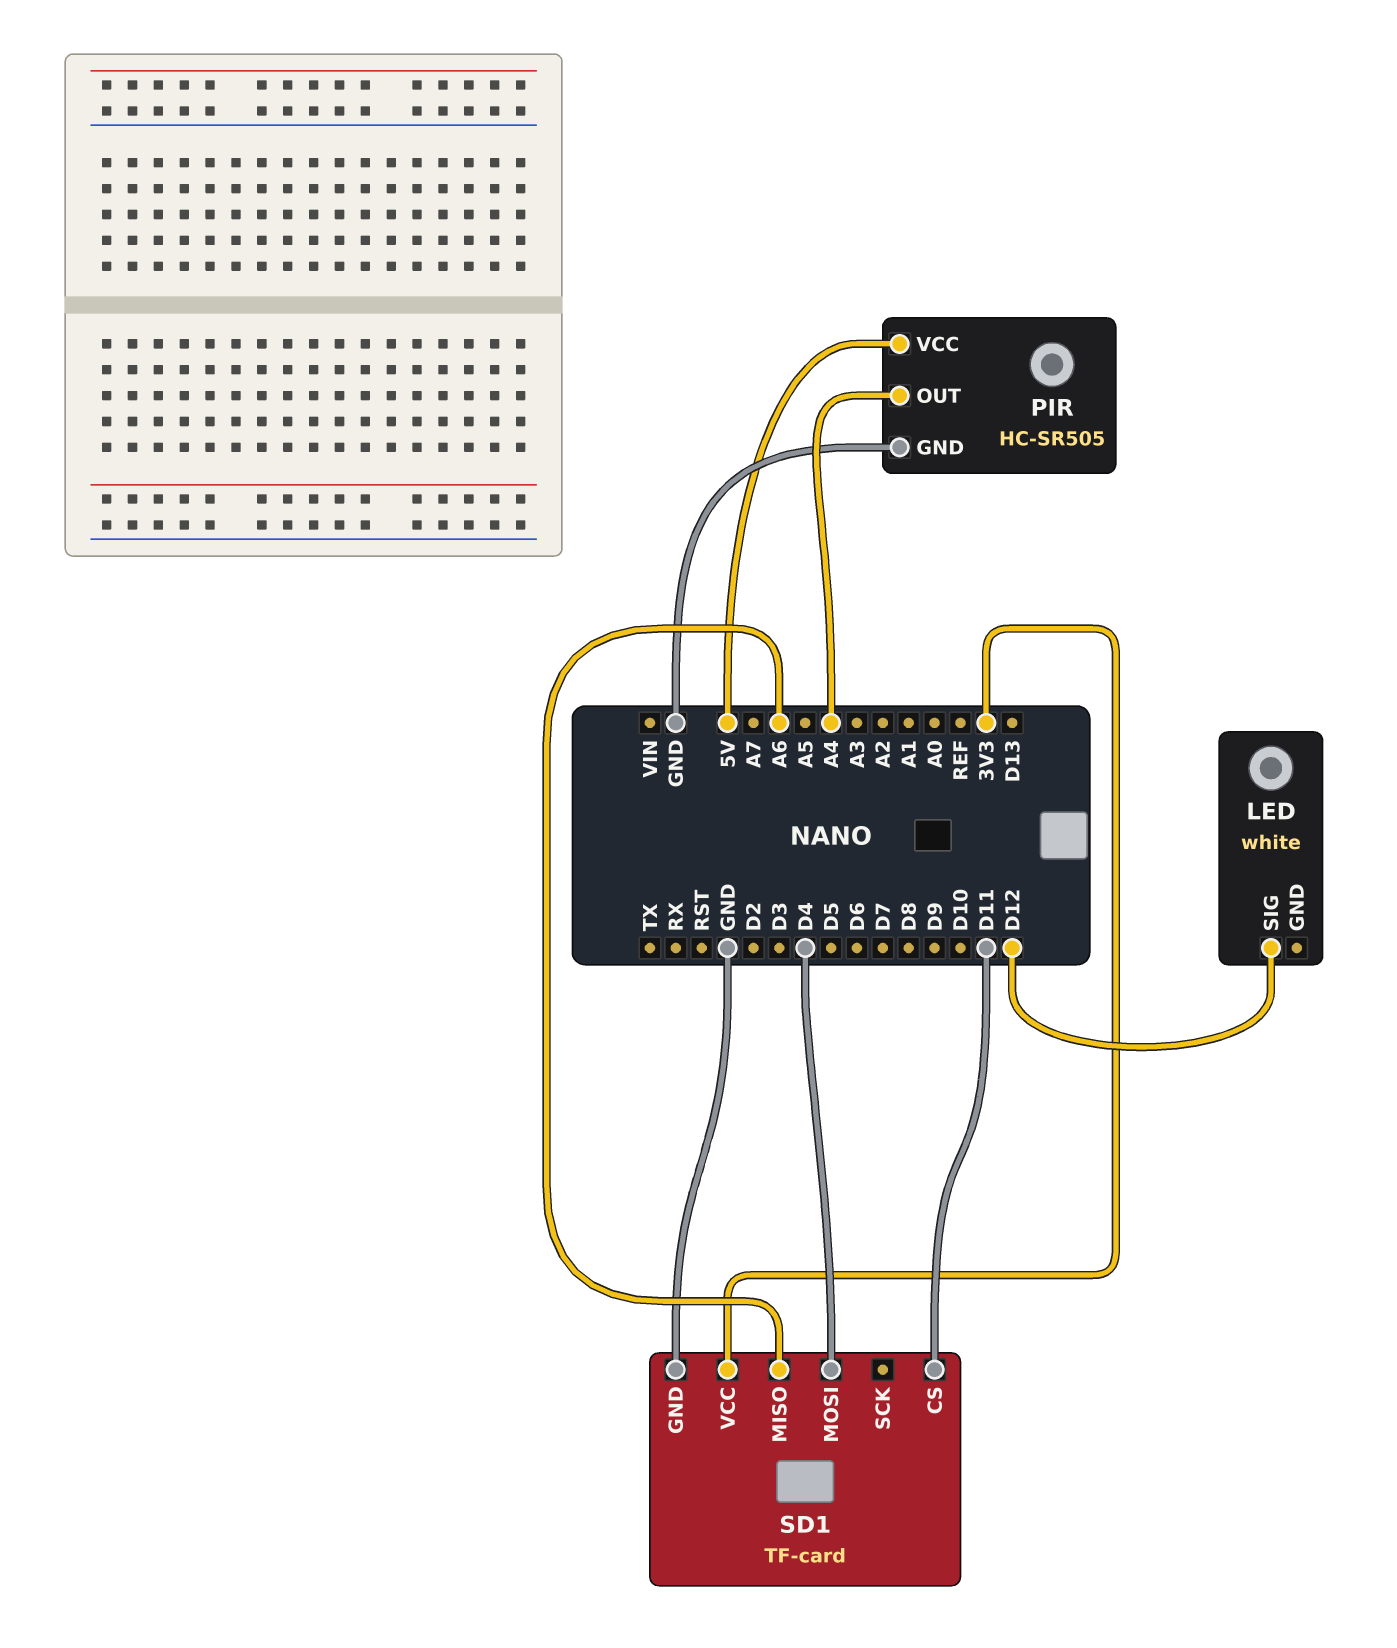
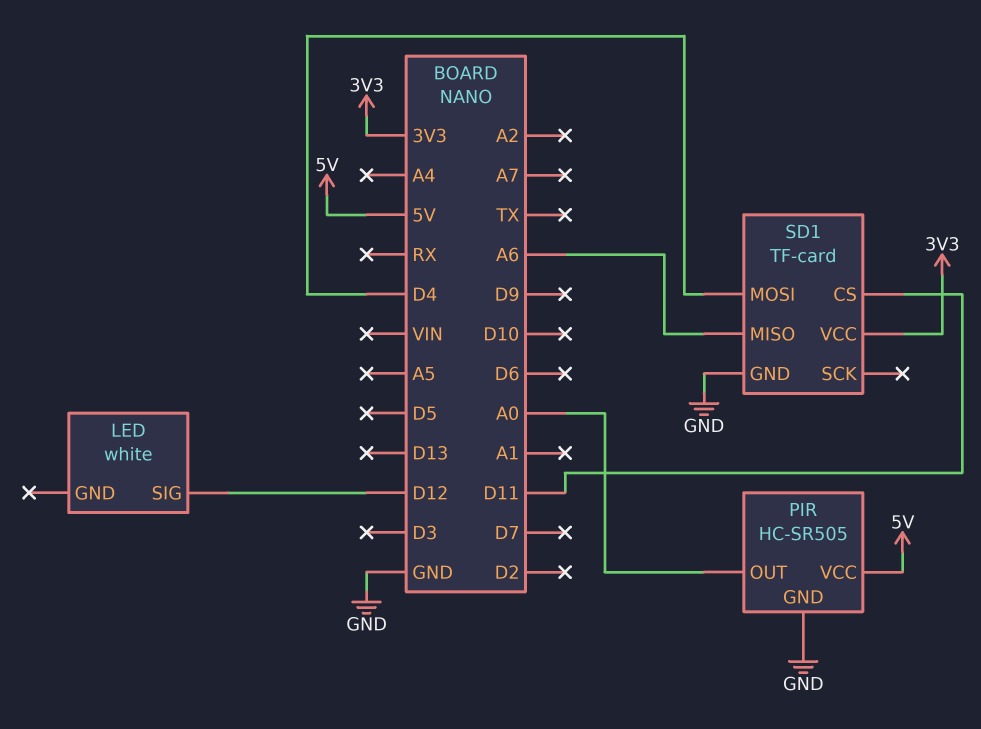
PIR pin OUT: A4 -> A0

